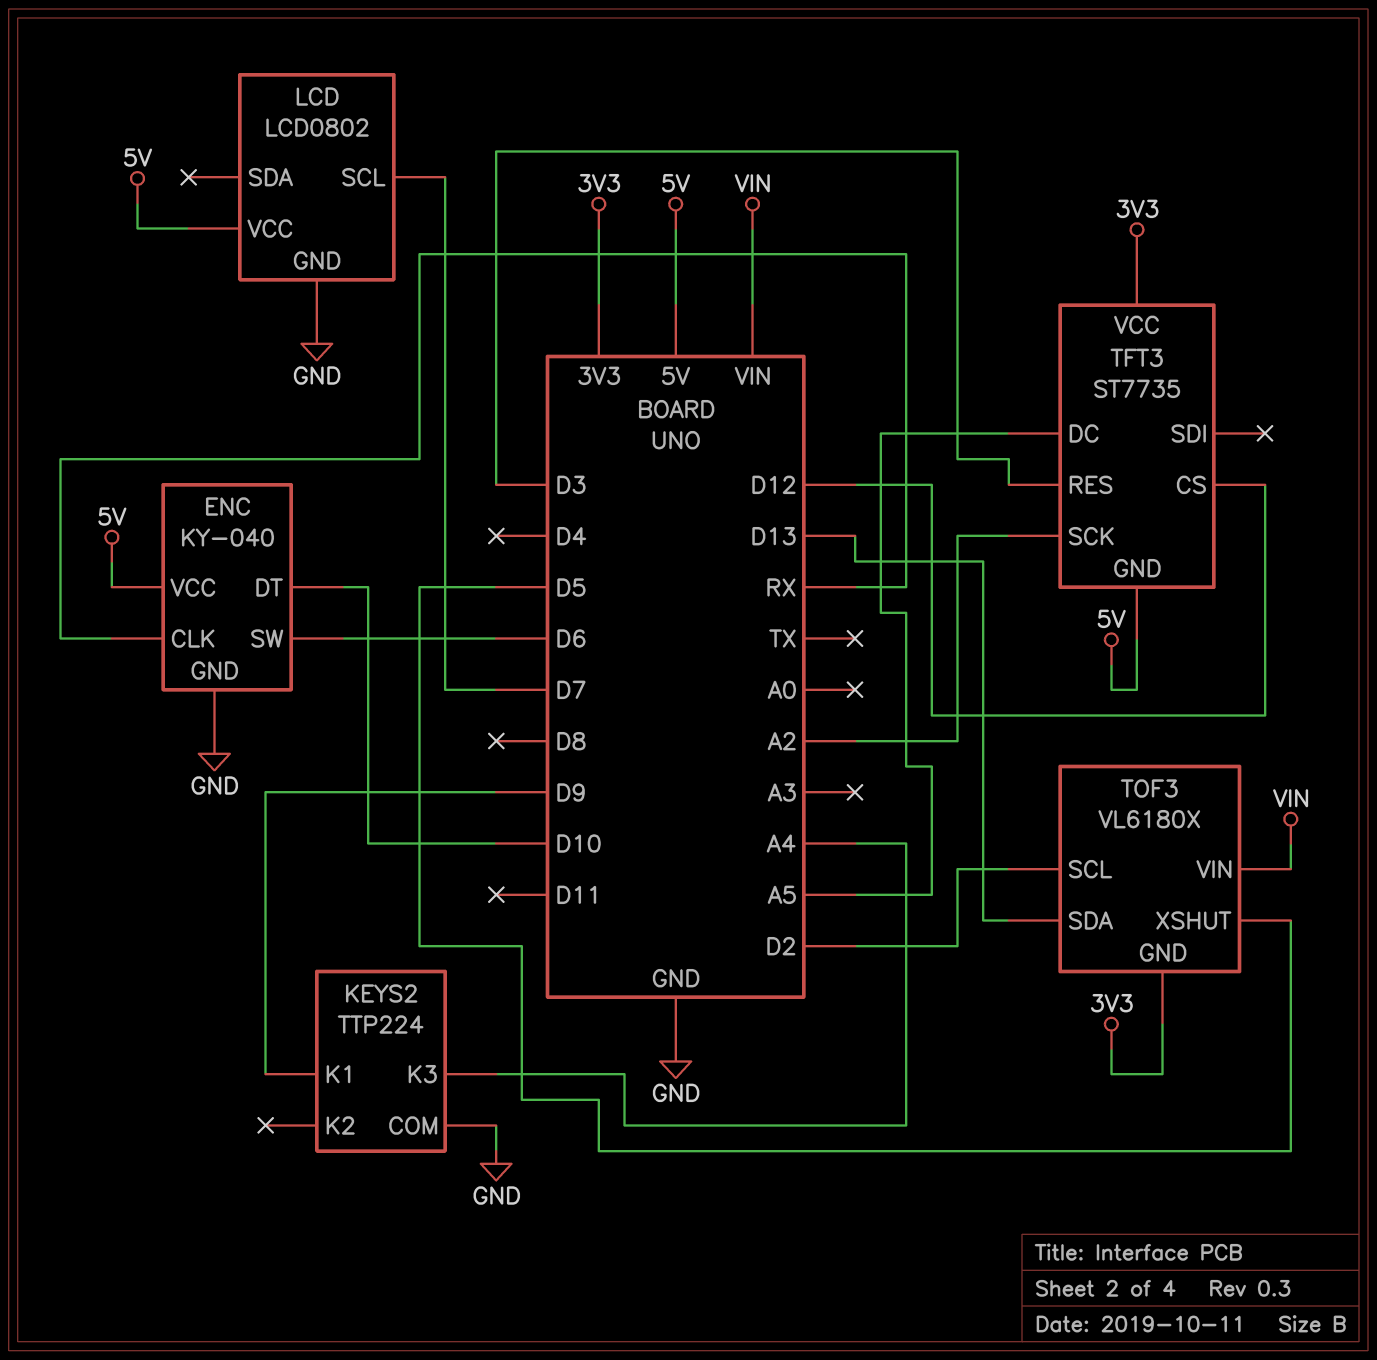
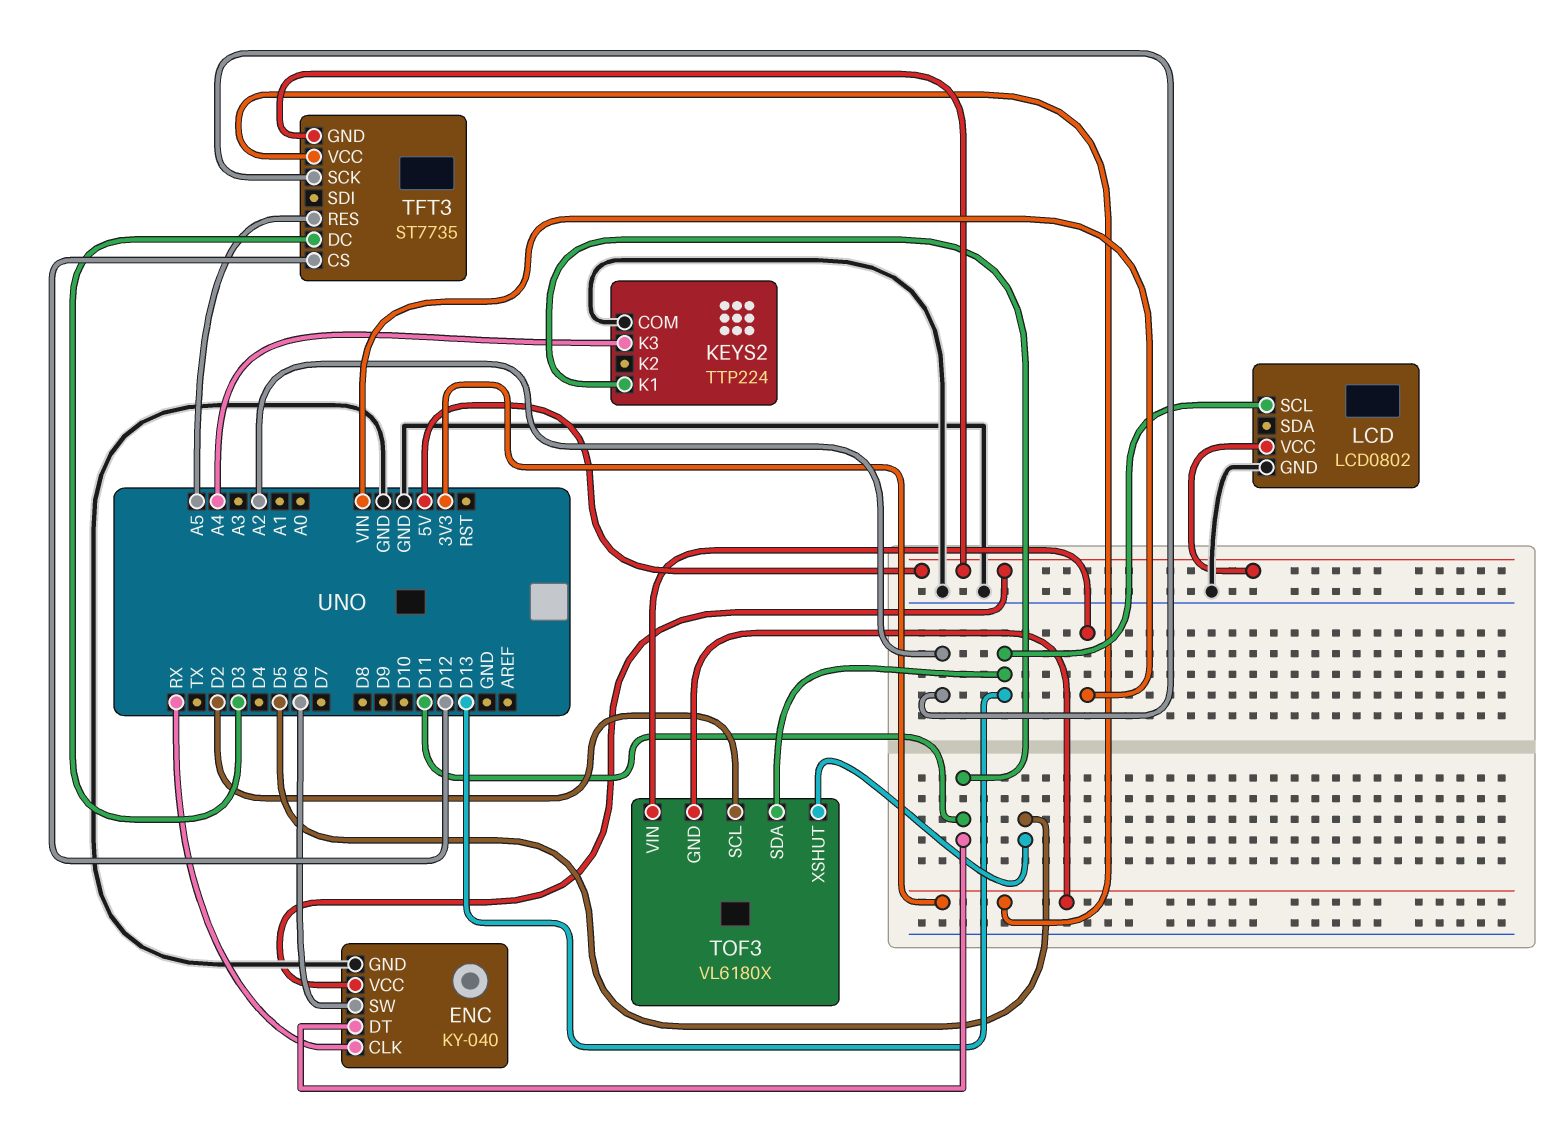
ENC pin DT: D10 -> D11
KEYS2 pin K1: D9 -> D11
LCD pin SCL: D7 -> D13
TFT3 pin DC: A5 -> D3
TFT3 pin RES: D3 -> A5

